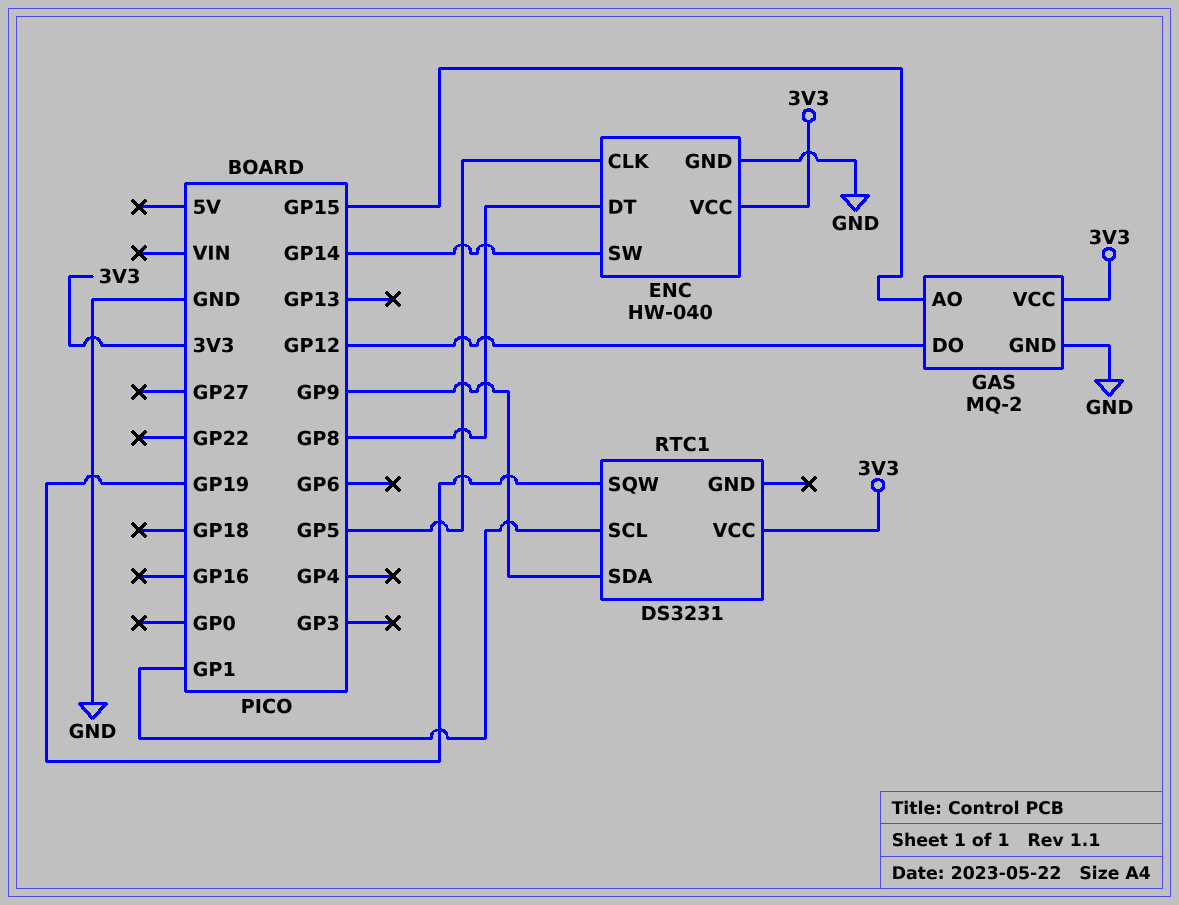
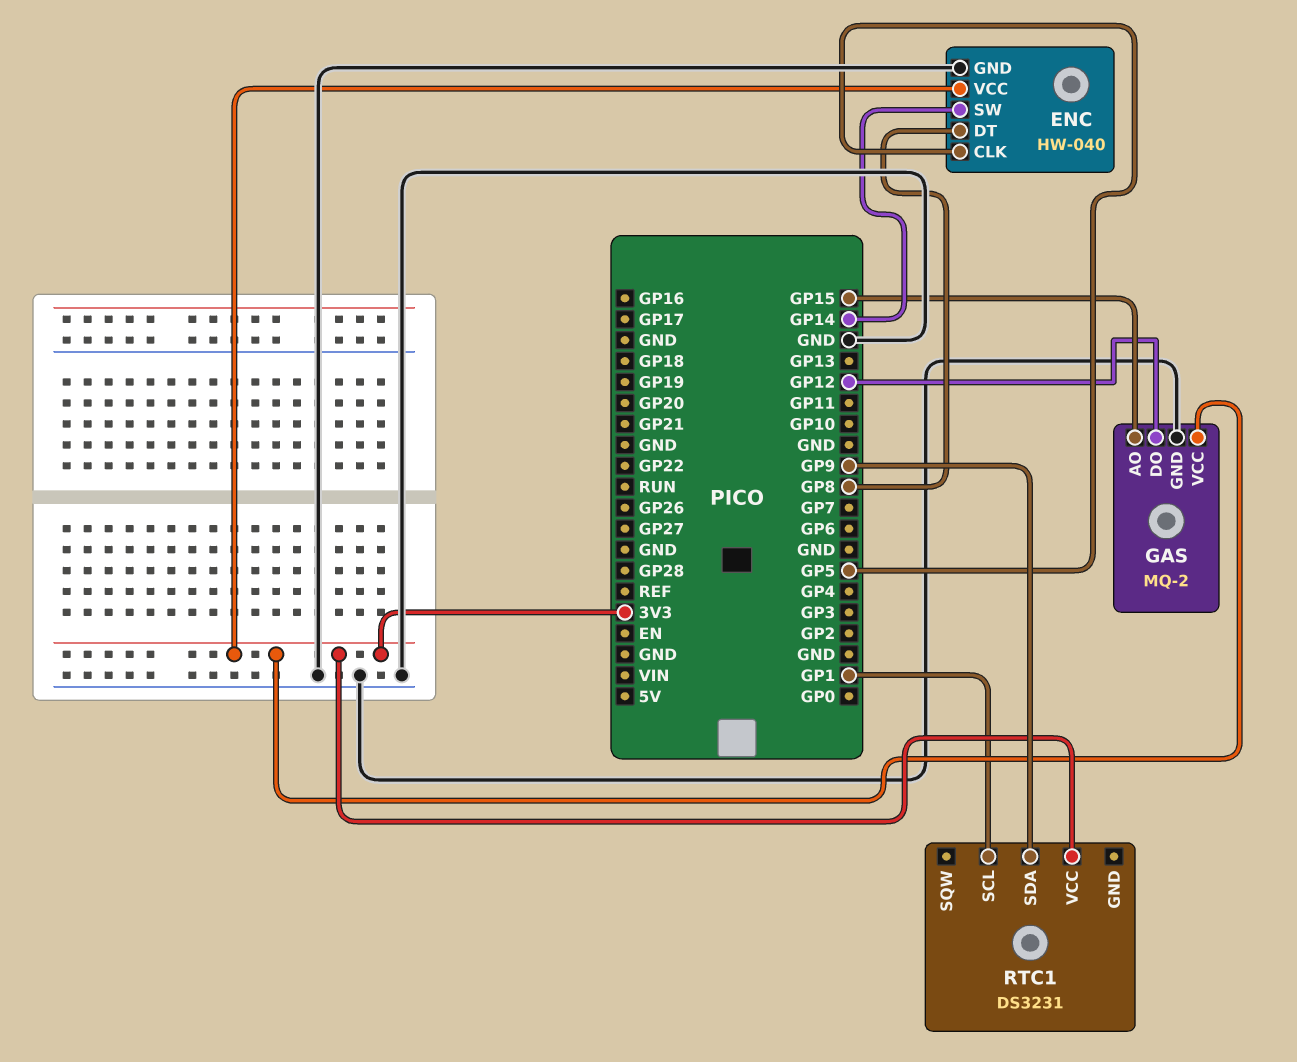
RTC1 pin SQW: GP19 -> none

